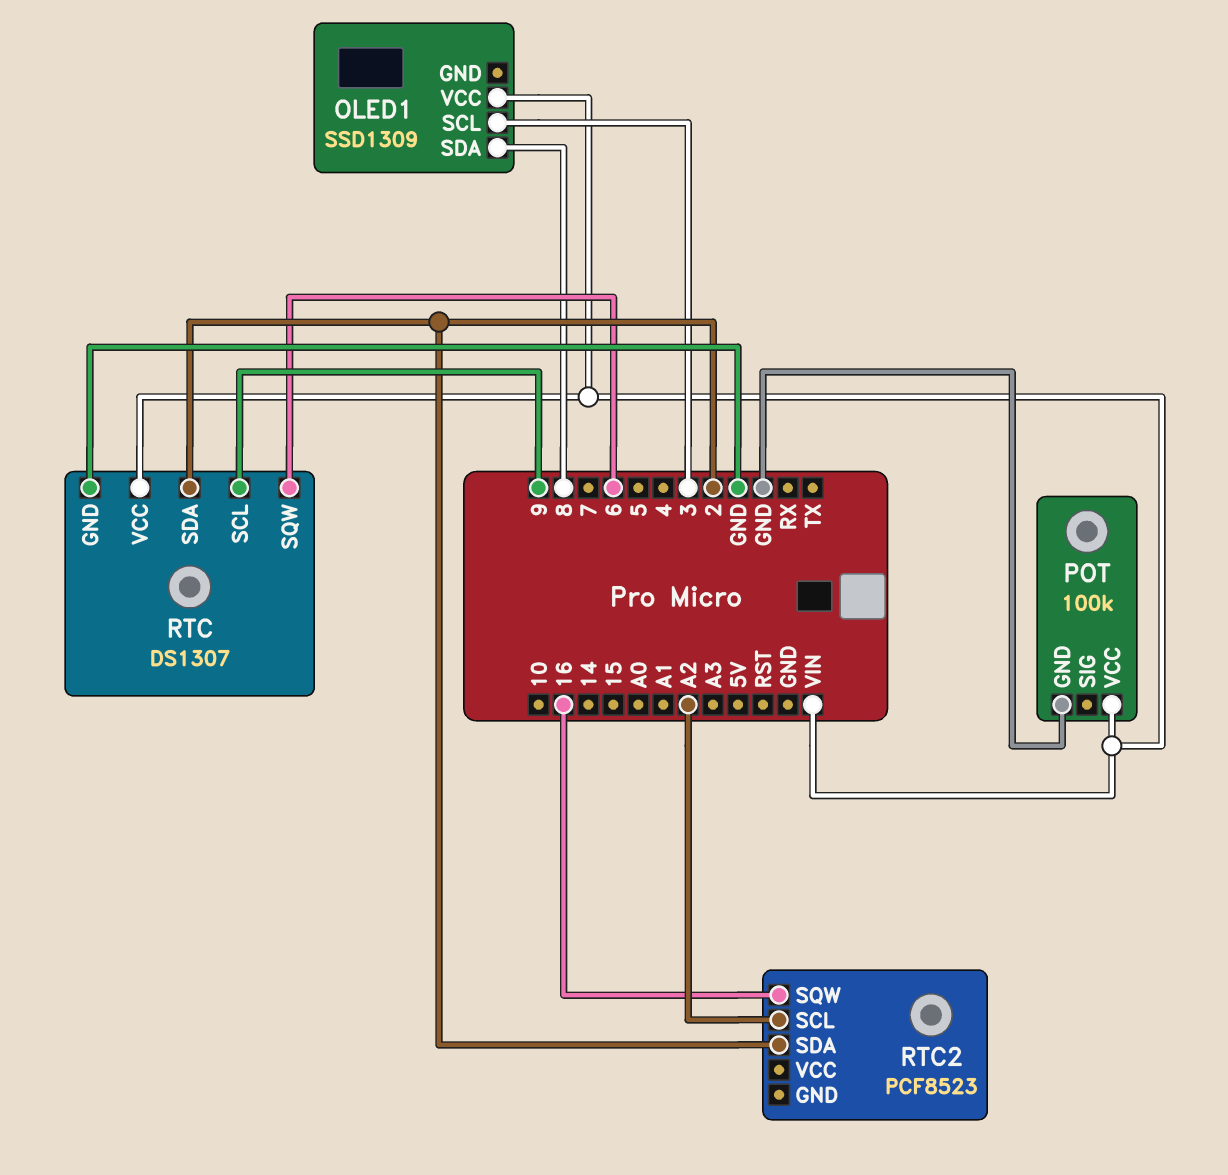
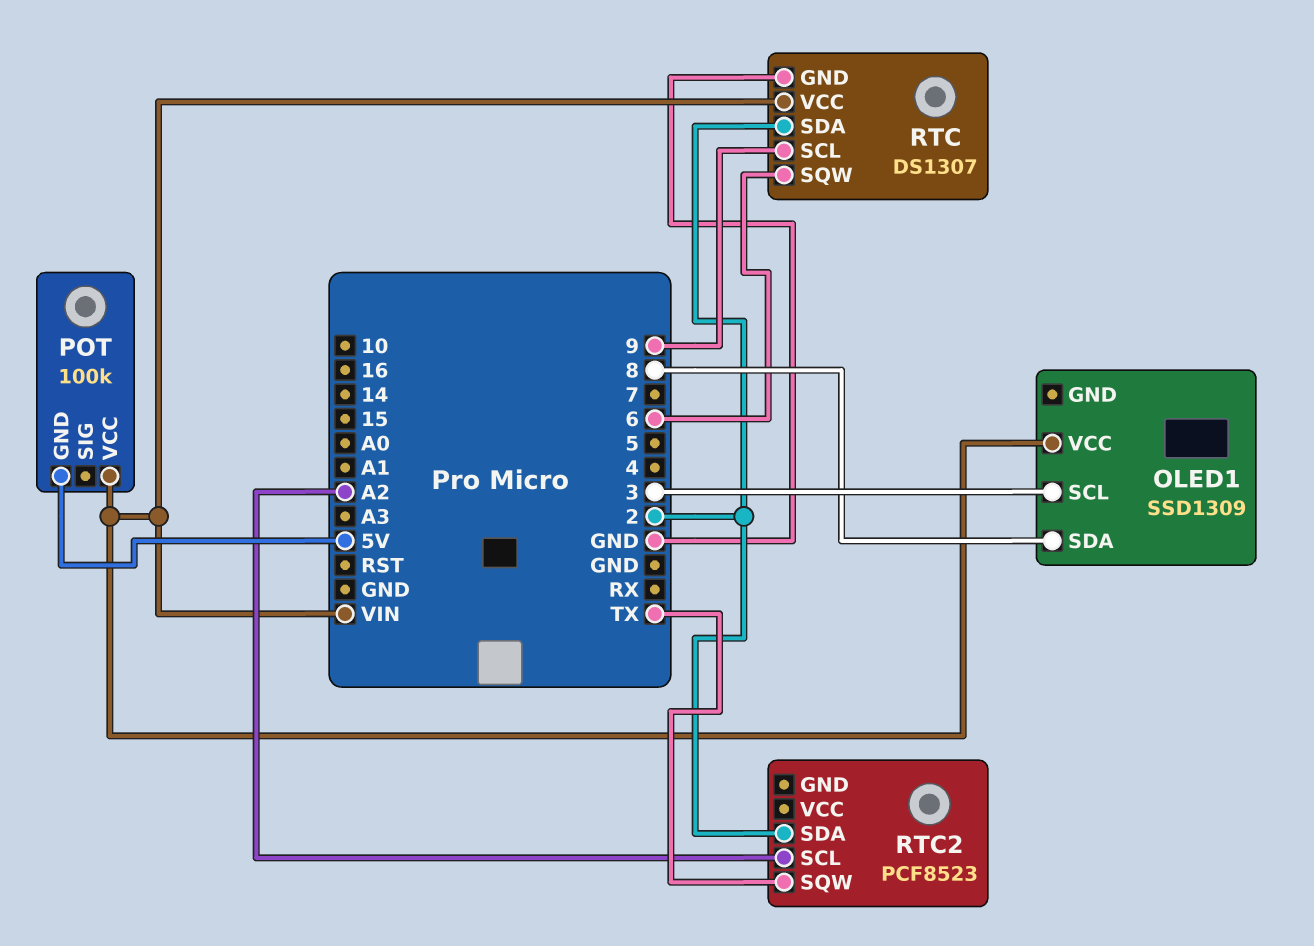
POT pin GND: GND -> 5V
RTC2 pin SQW: 16 -> TX

